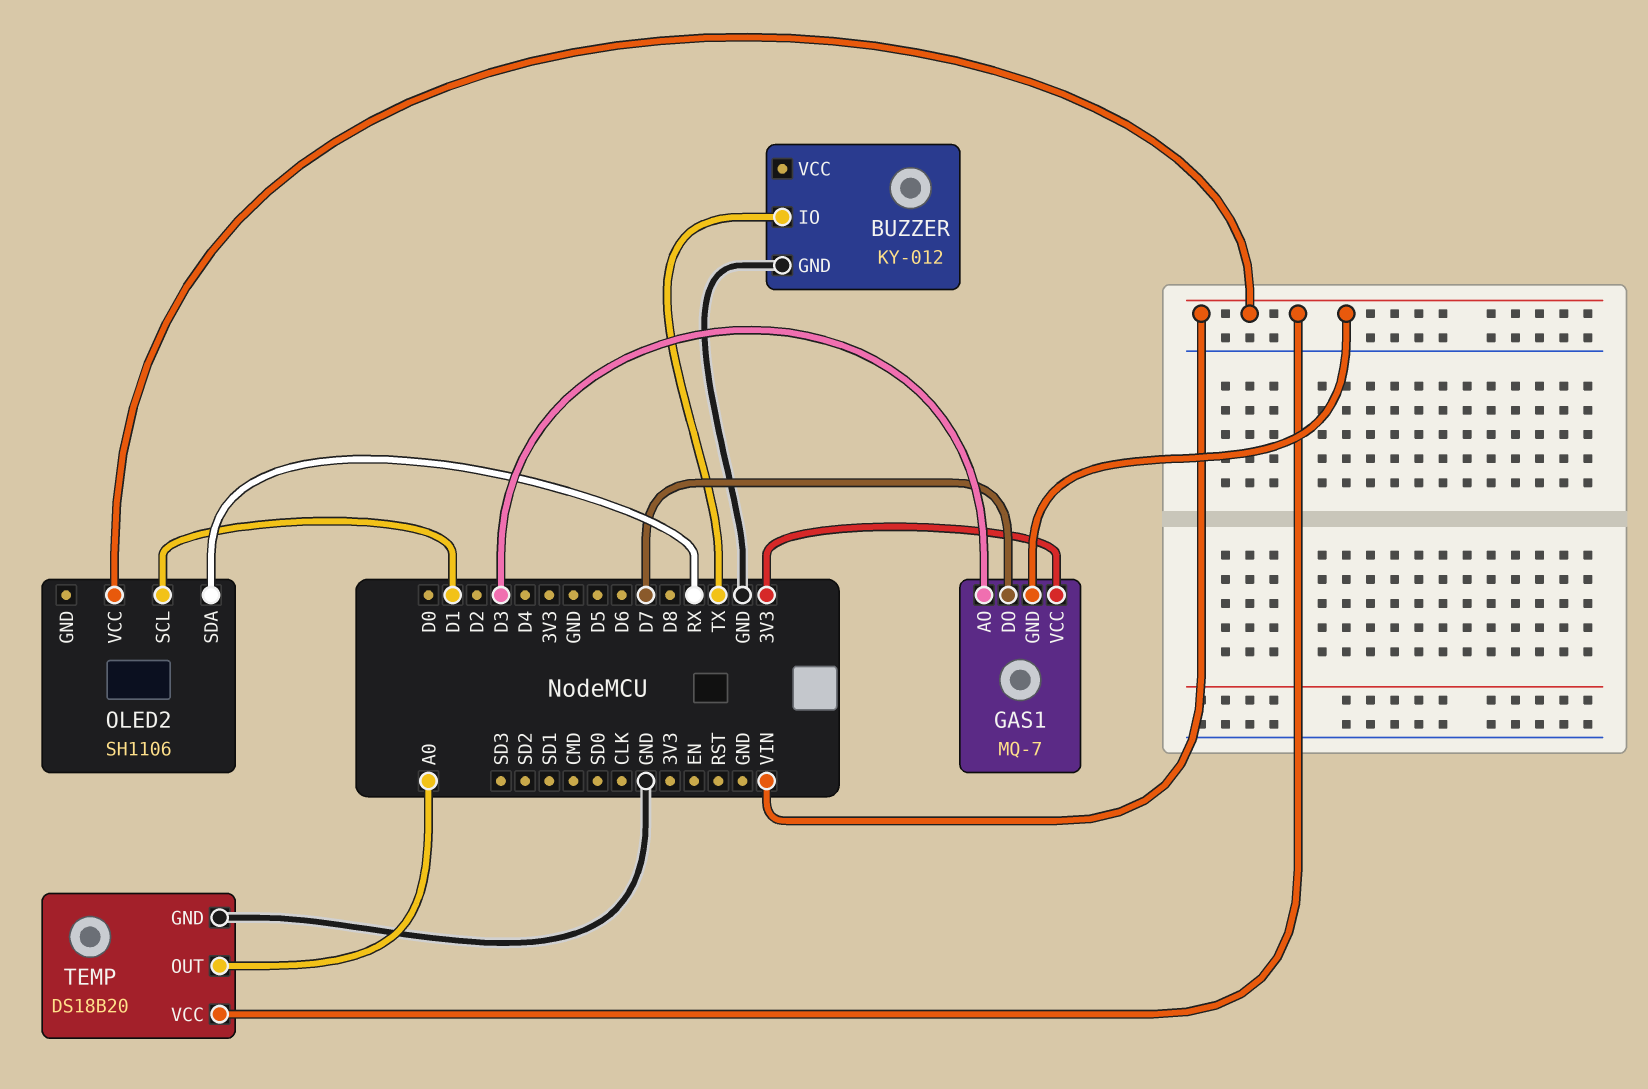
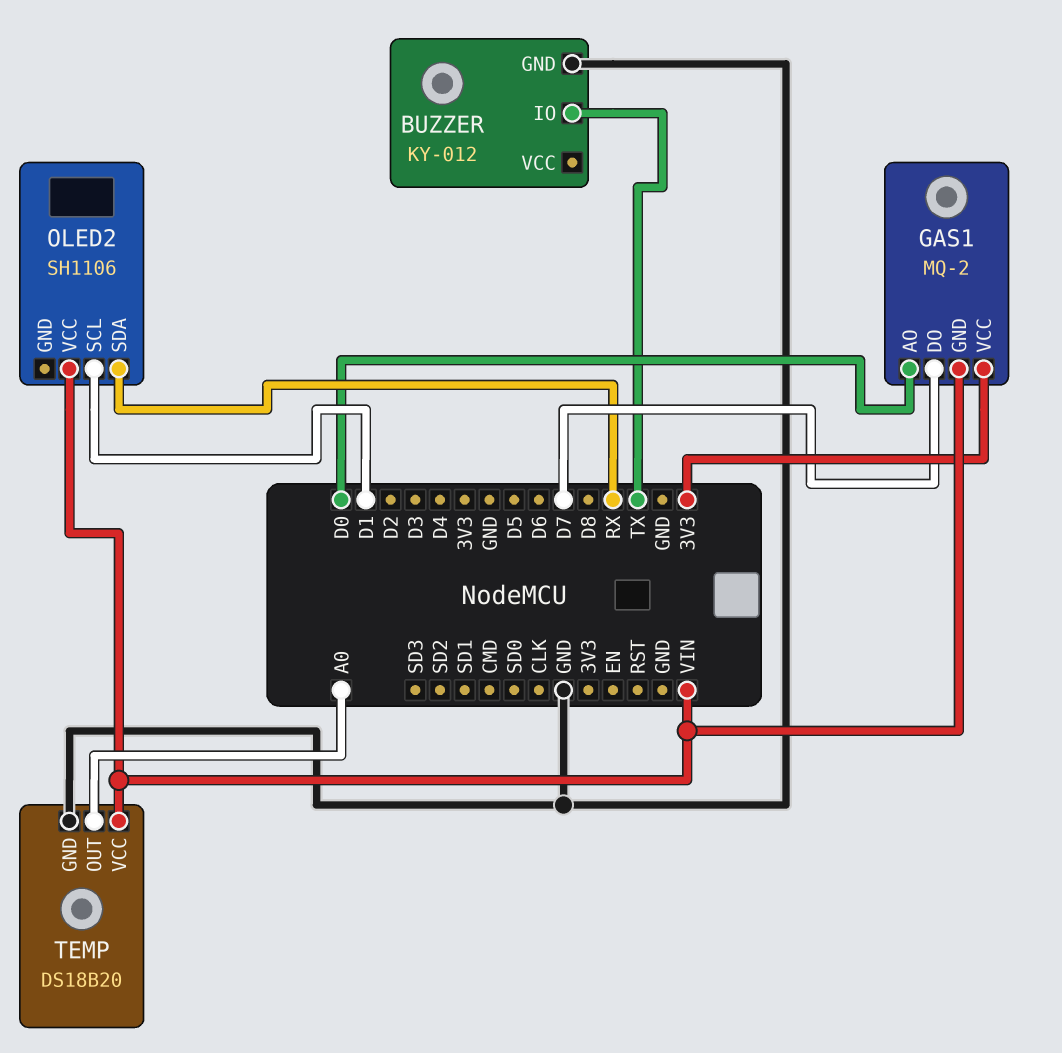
GAS1: MQ-7 -> MQ-2
GAS1 pin AO: D3 -> D0

